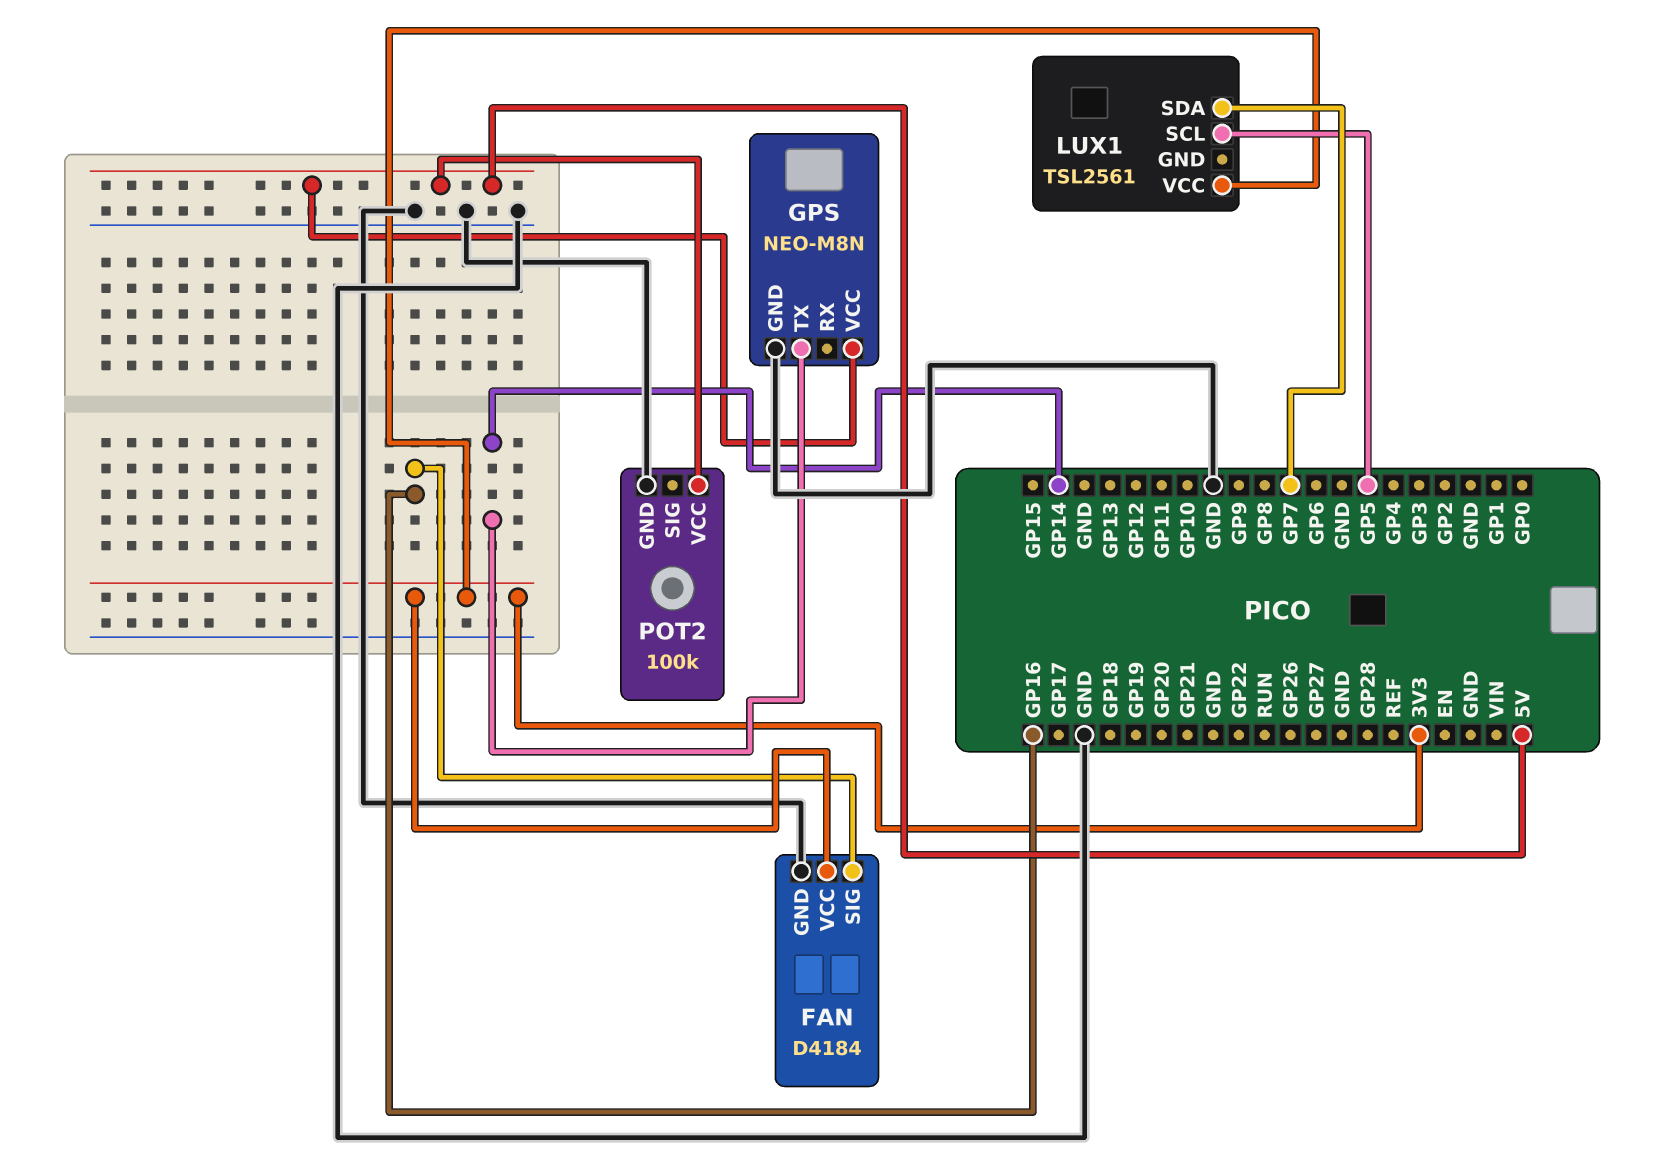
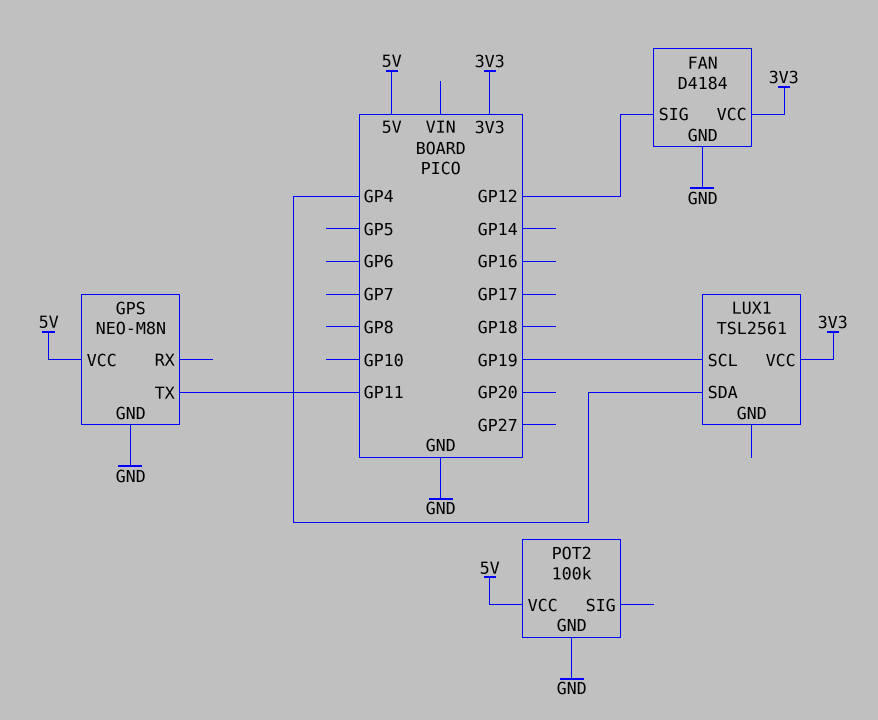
FAN pin SIG: GP16 -> GP12
GPS pin TX: GP14 -> GP11
LUX1 pin SCL: GP5 -> GP19
LUX1 pin SDA: GP7 -> GP4

